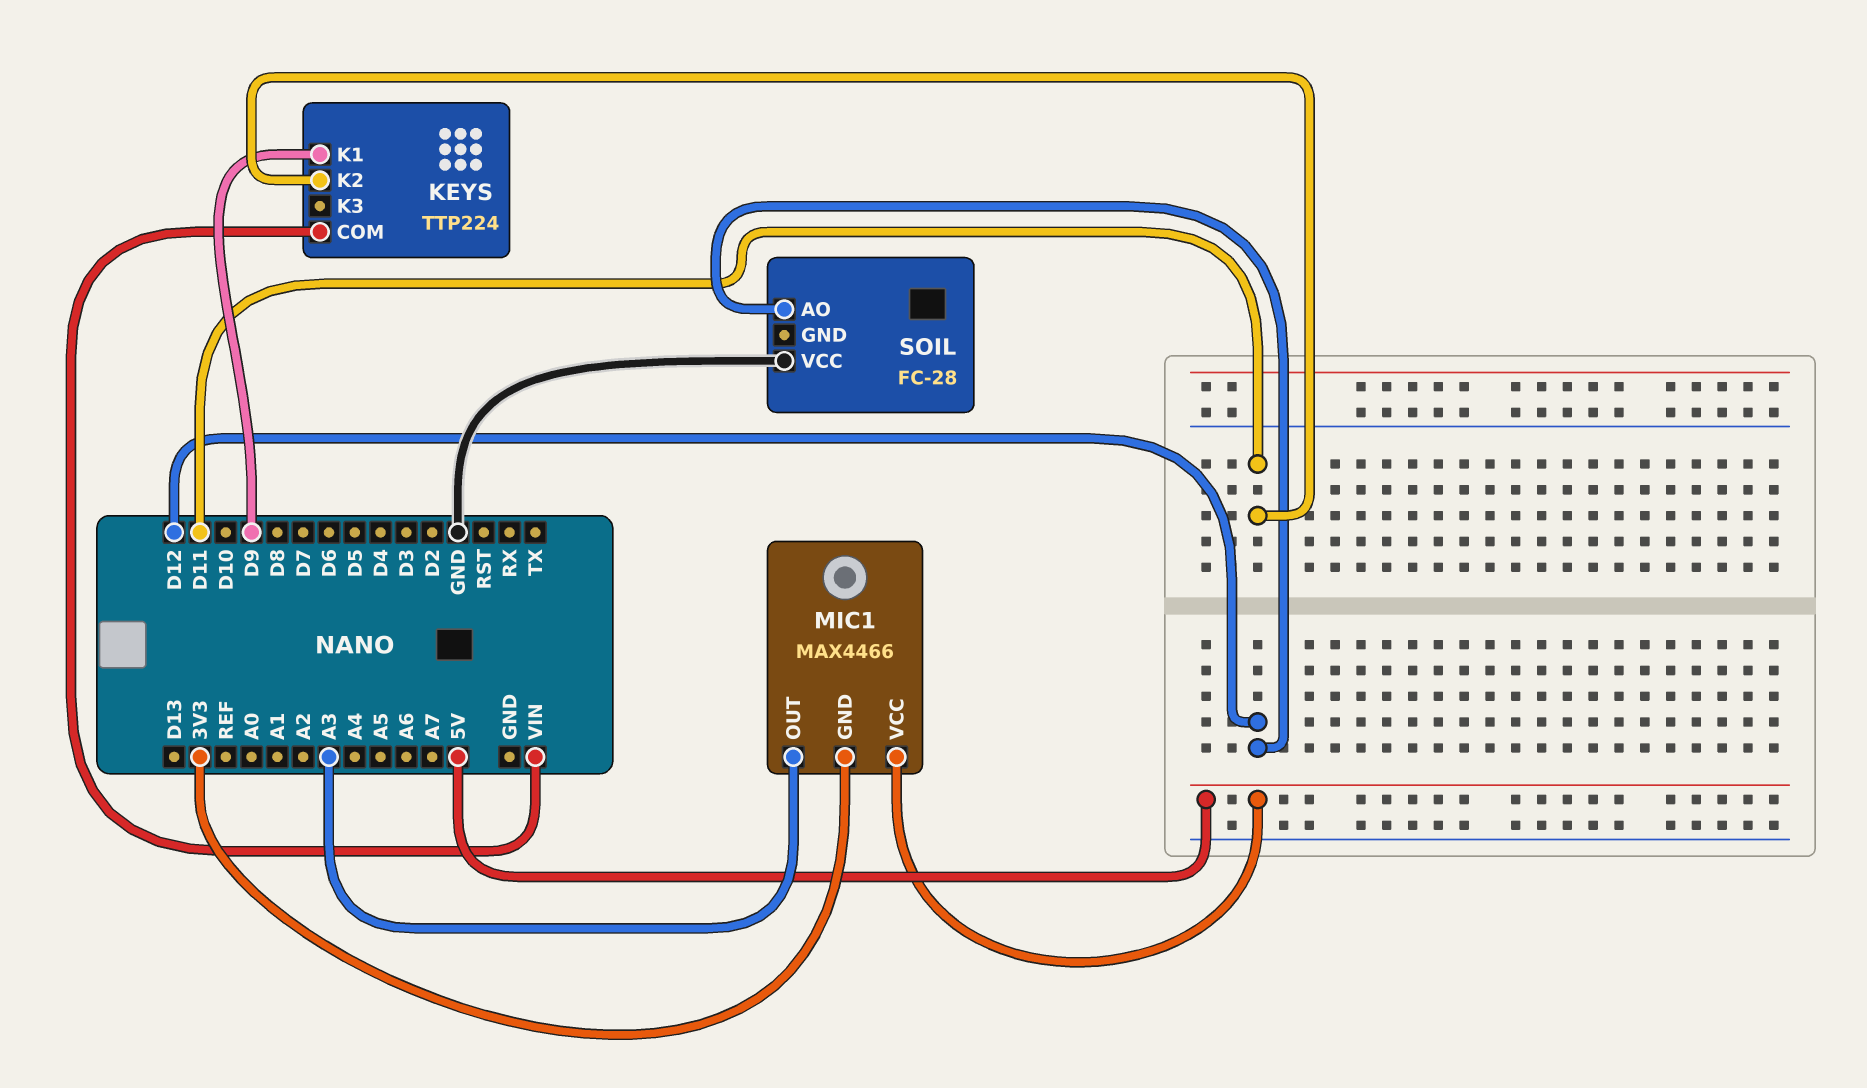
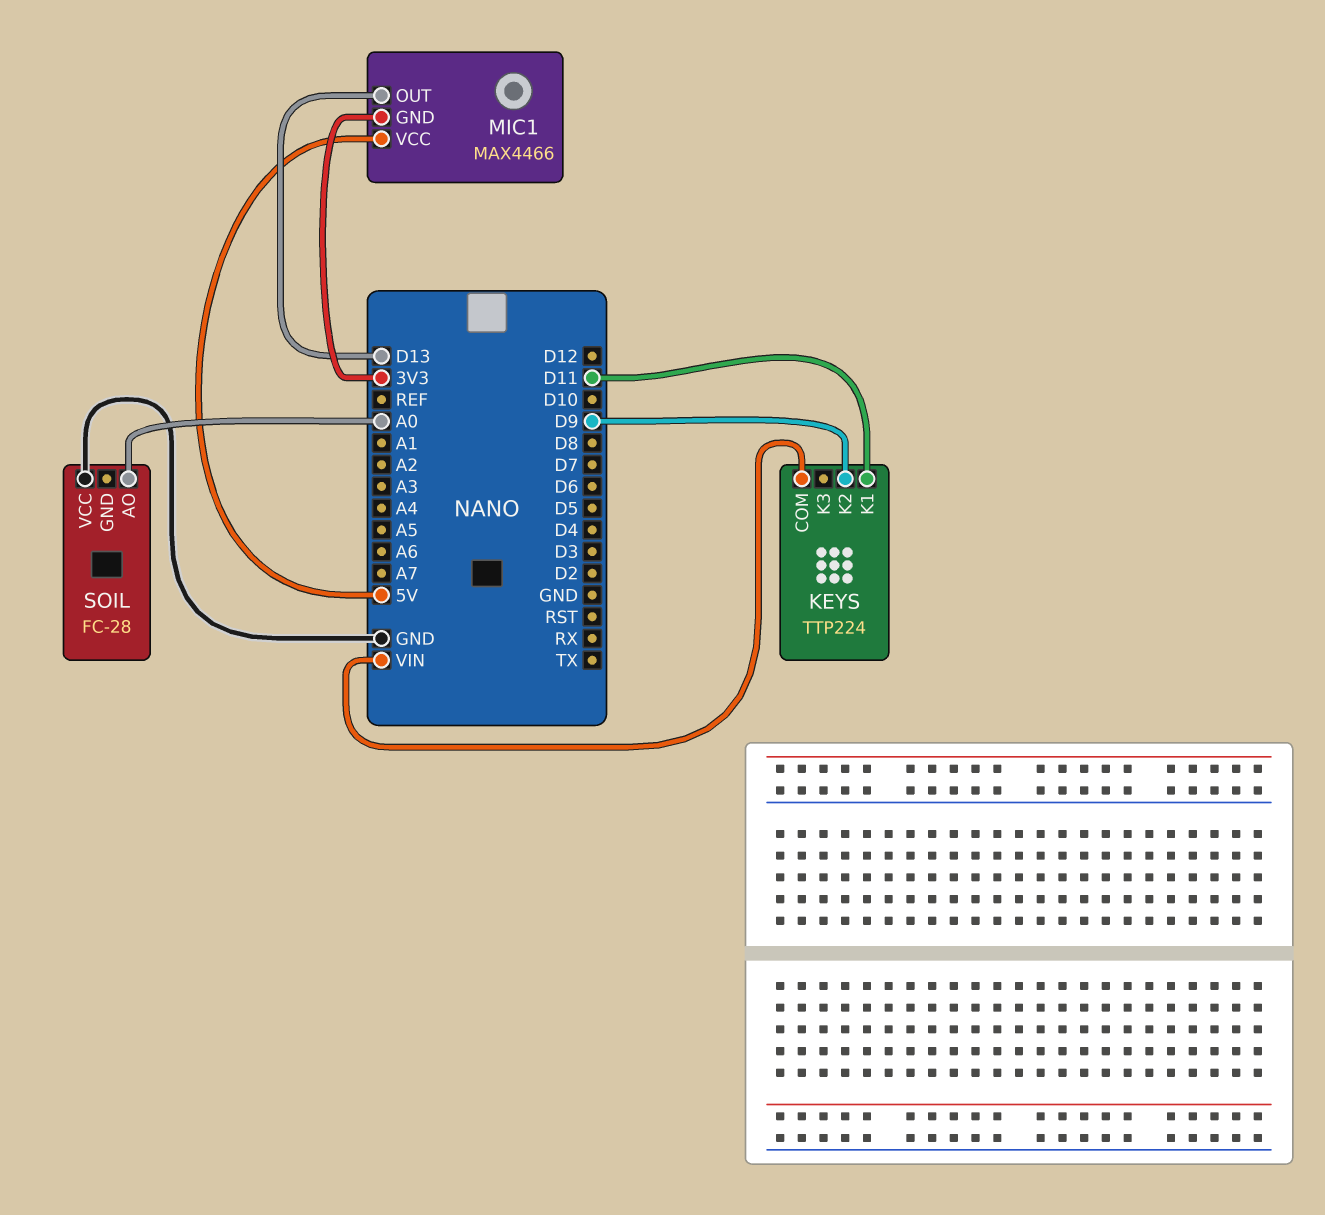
KEYS pin K1: D9 -> D11
KEYS pin K2: D11 -> D9
MIC1 pin OUT: A3 -> D13
SOIL pin AO: D12 -> A0

